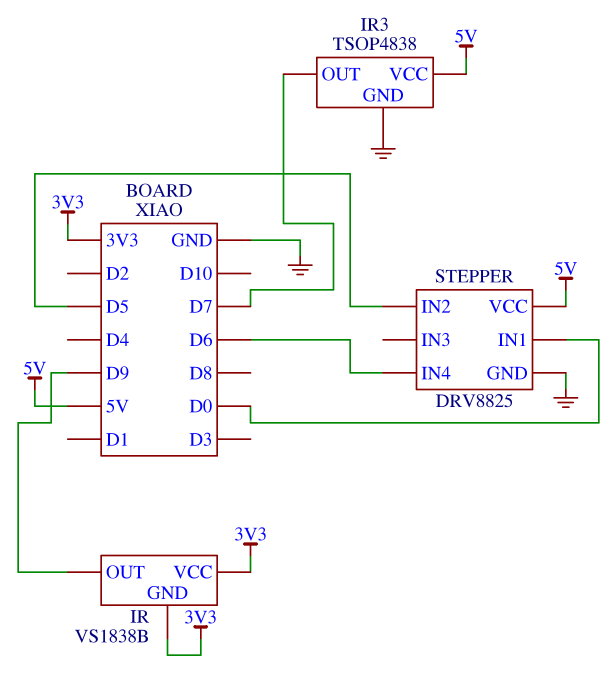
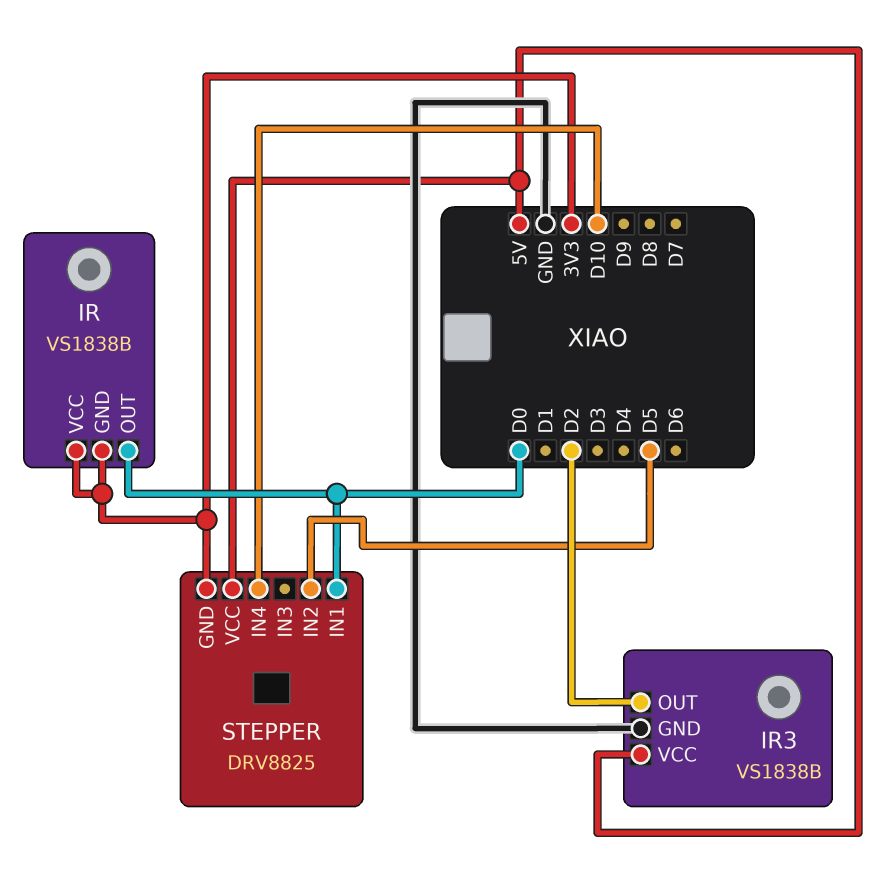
IR pin OUT: D9 -> D0
IR3: TSOP4838 -> VS1838B
IR3 pin OUT: D7 -> D2
STEPPER pin GND: GND -> 3V3
STEPPER pin IN4: D6 -> D10

